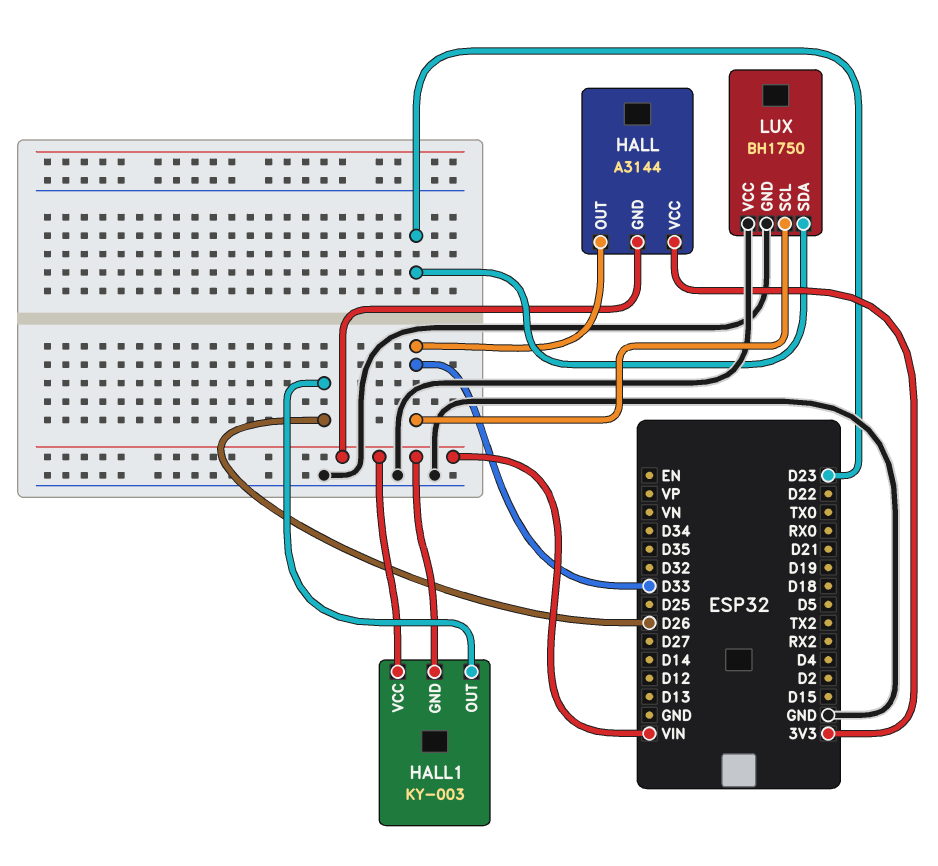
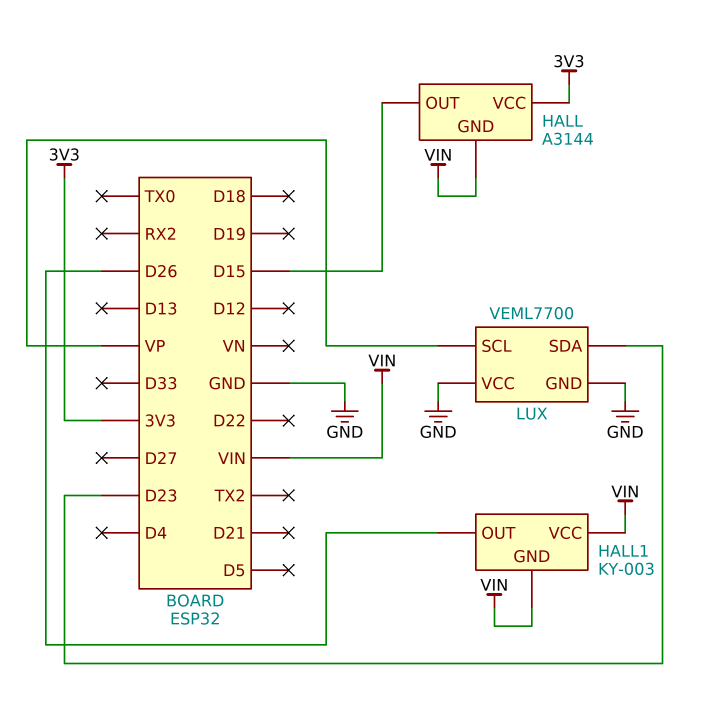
HALL pin OUT: D33 -> D15
LUX: BH1750 -> VEML7700
LUX pin SCL: D33 -> VP

